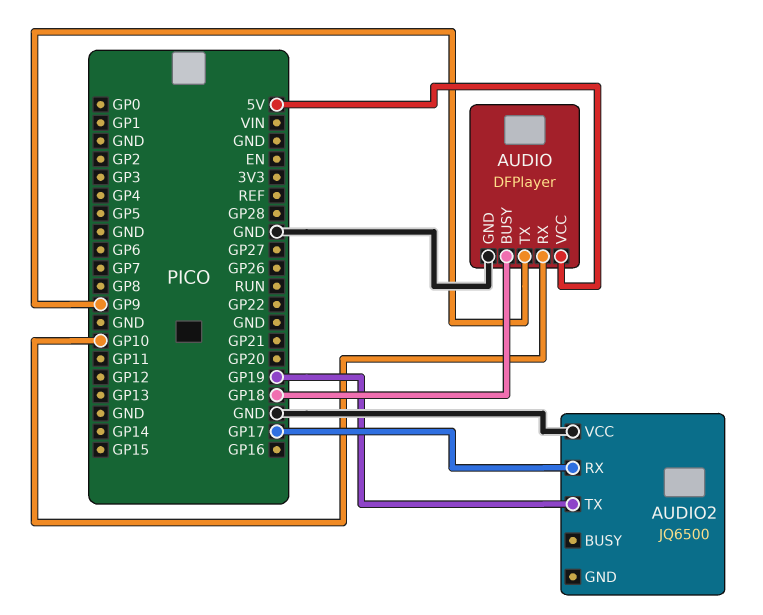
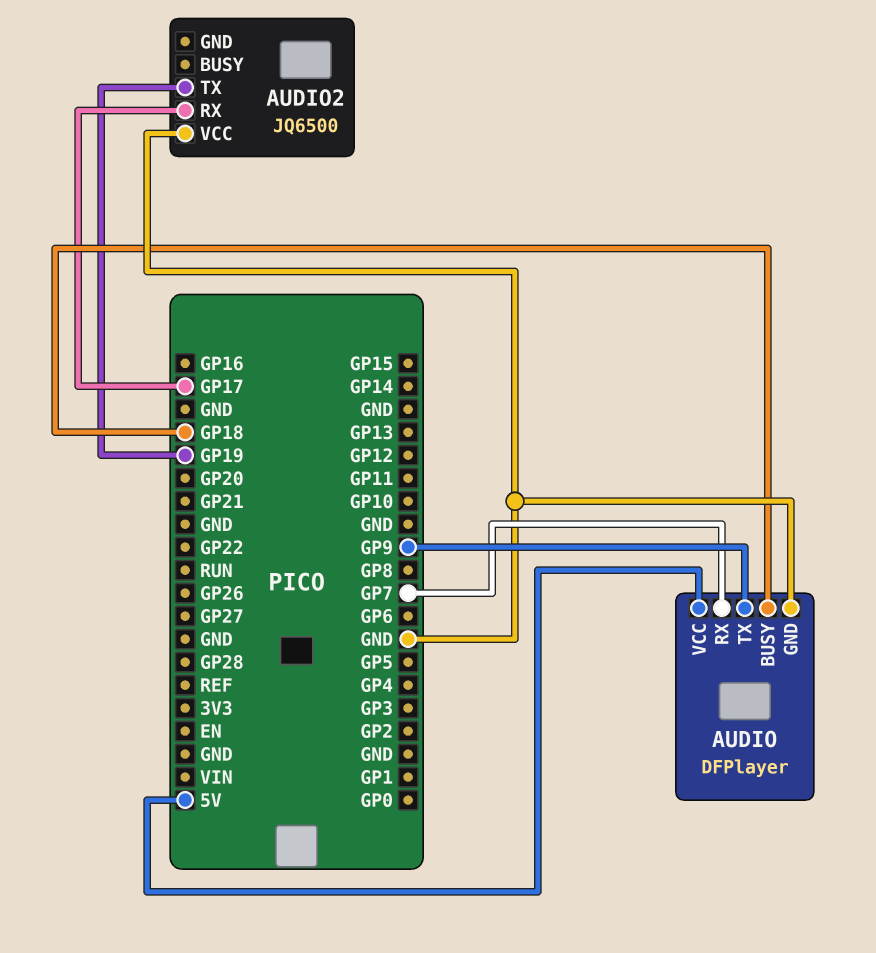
AUDIO pin RX: GP10 -> GP7

